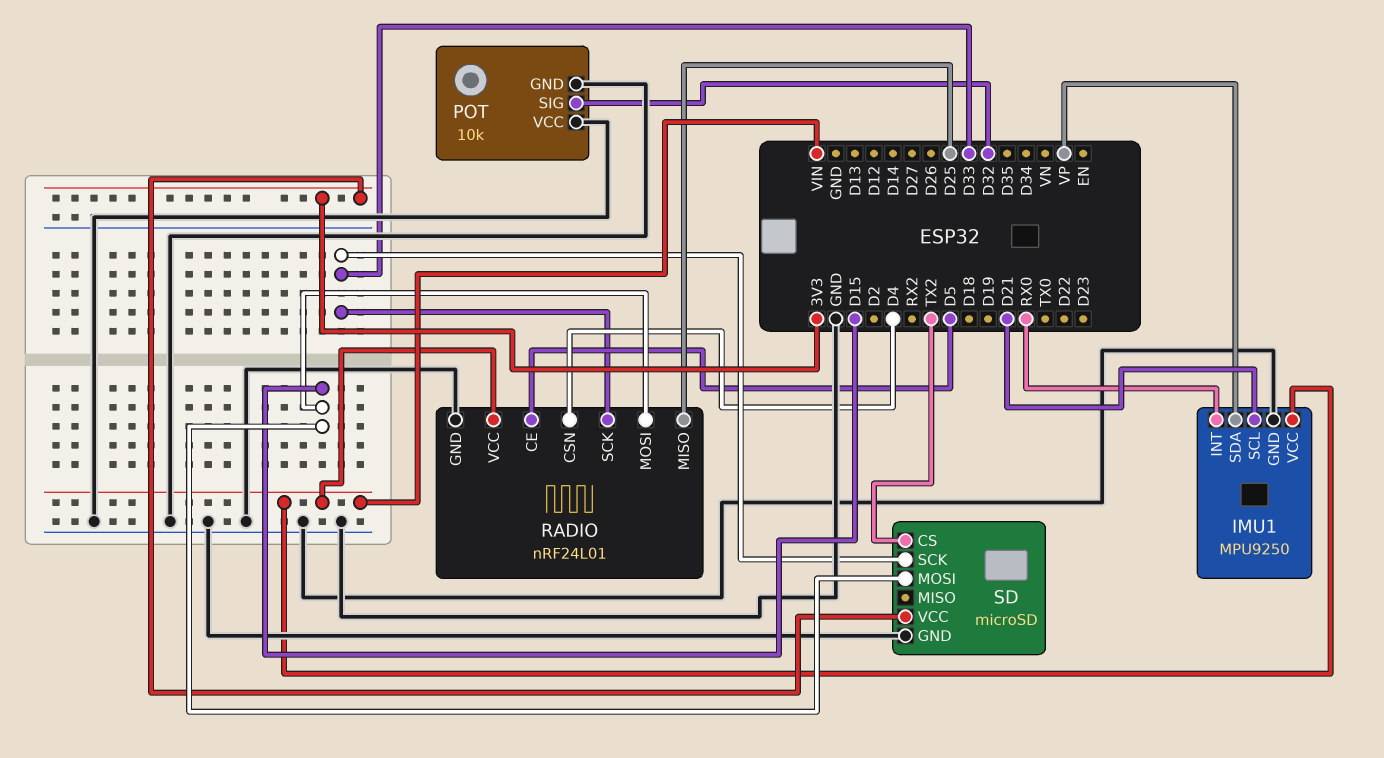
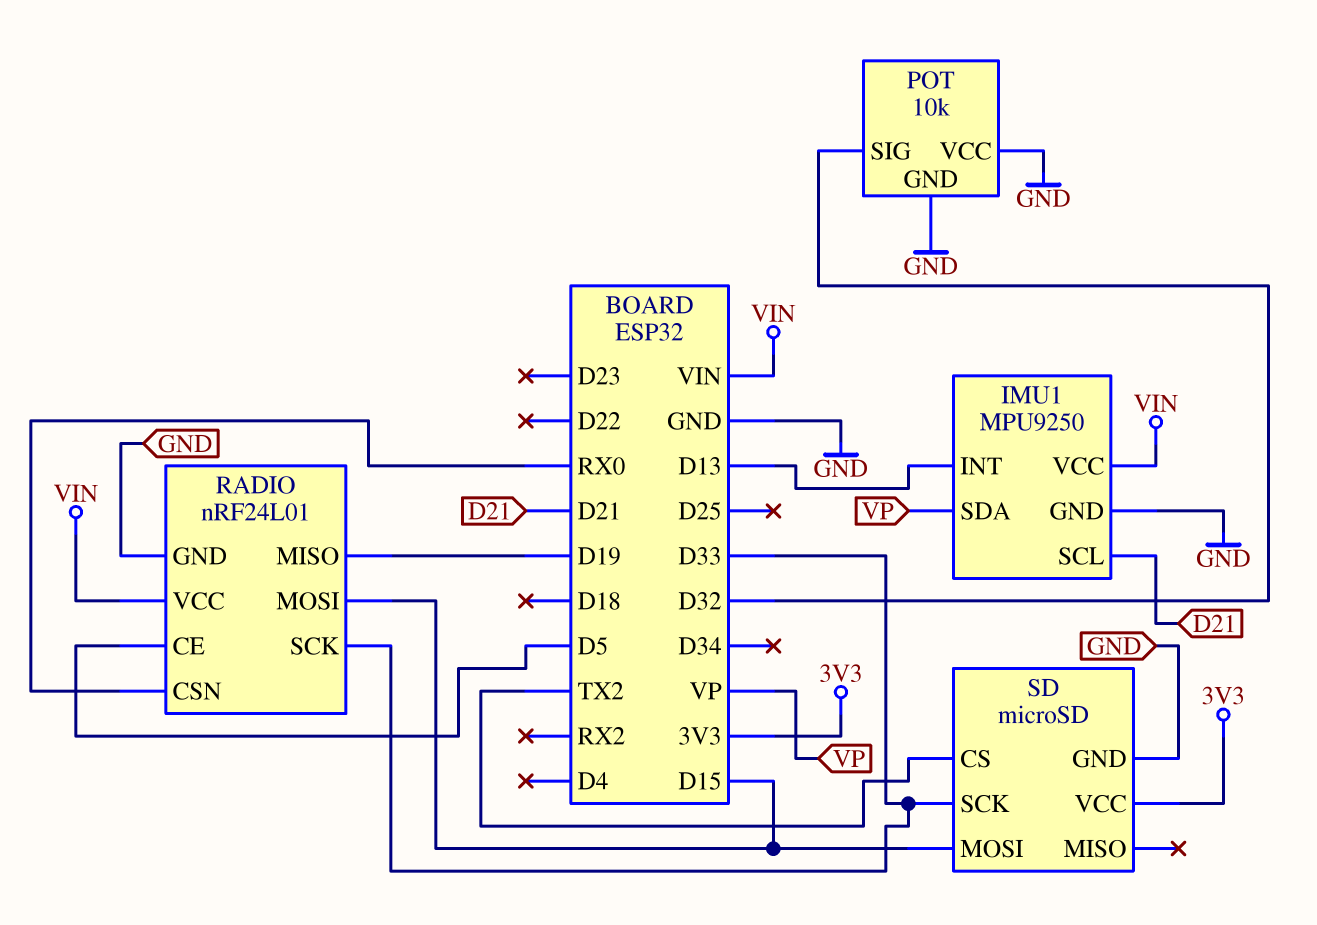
IMU1 pin INT: RX0 -> D13
RADIO pin CSN: D4 -> RX0
RADIO pin MISO: D25 -> D19

